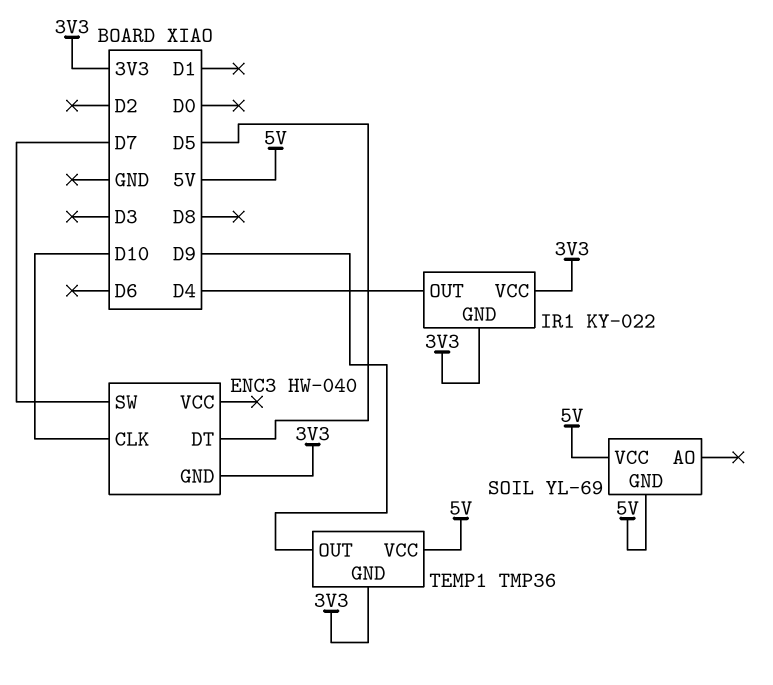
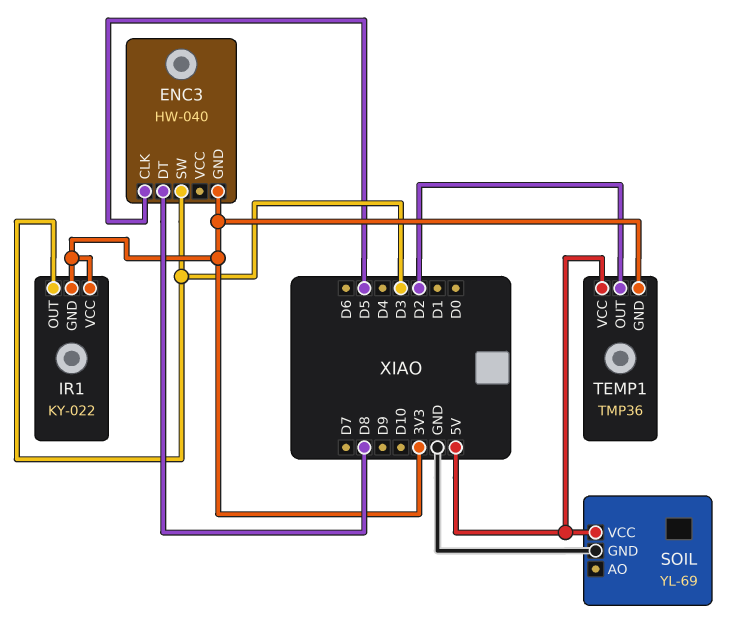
ENC3 pin CLK: D10 -> D5
ENC3 pin DT: D5 -> D8
ENC3 pin SW: D7 -> D3
IR1 pin OUT: D4 -> D3
SOIL pin GND: 5V -> GND
TEMP1 pin OUT: D9 -> D2

